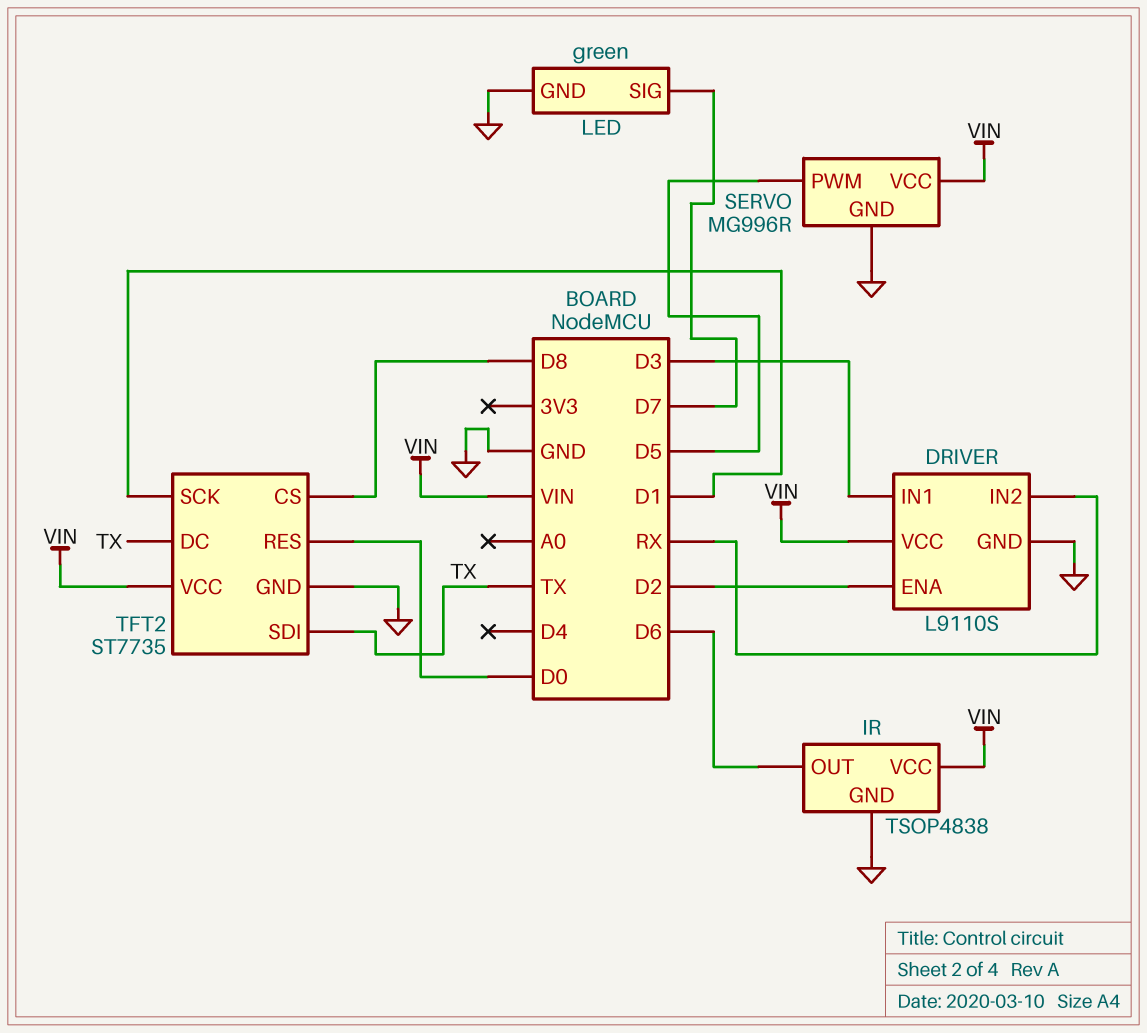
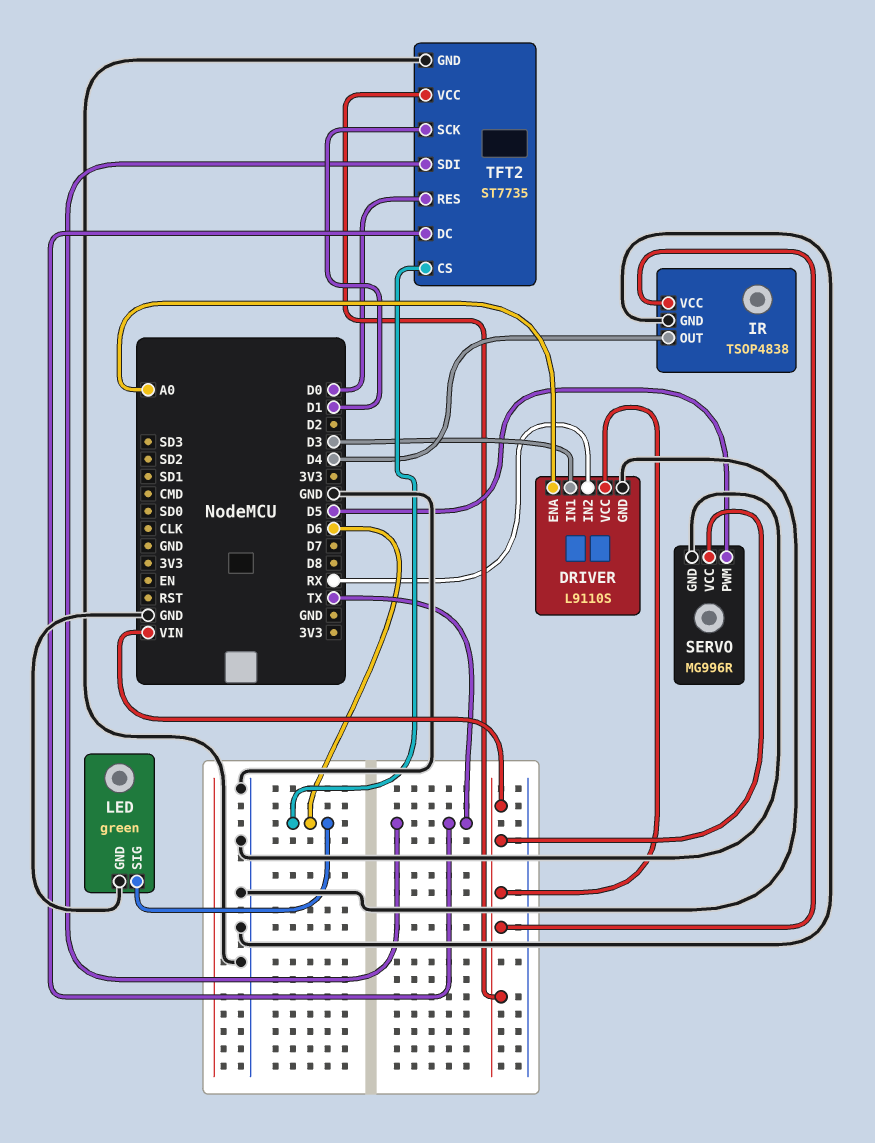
DRIVER pin ENA: D2 -> A0
IR pin OUT: D6 -> D4
LED pin SIG: D7 -> D6
TFT2 pin CS: D8 -> D6

